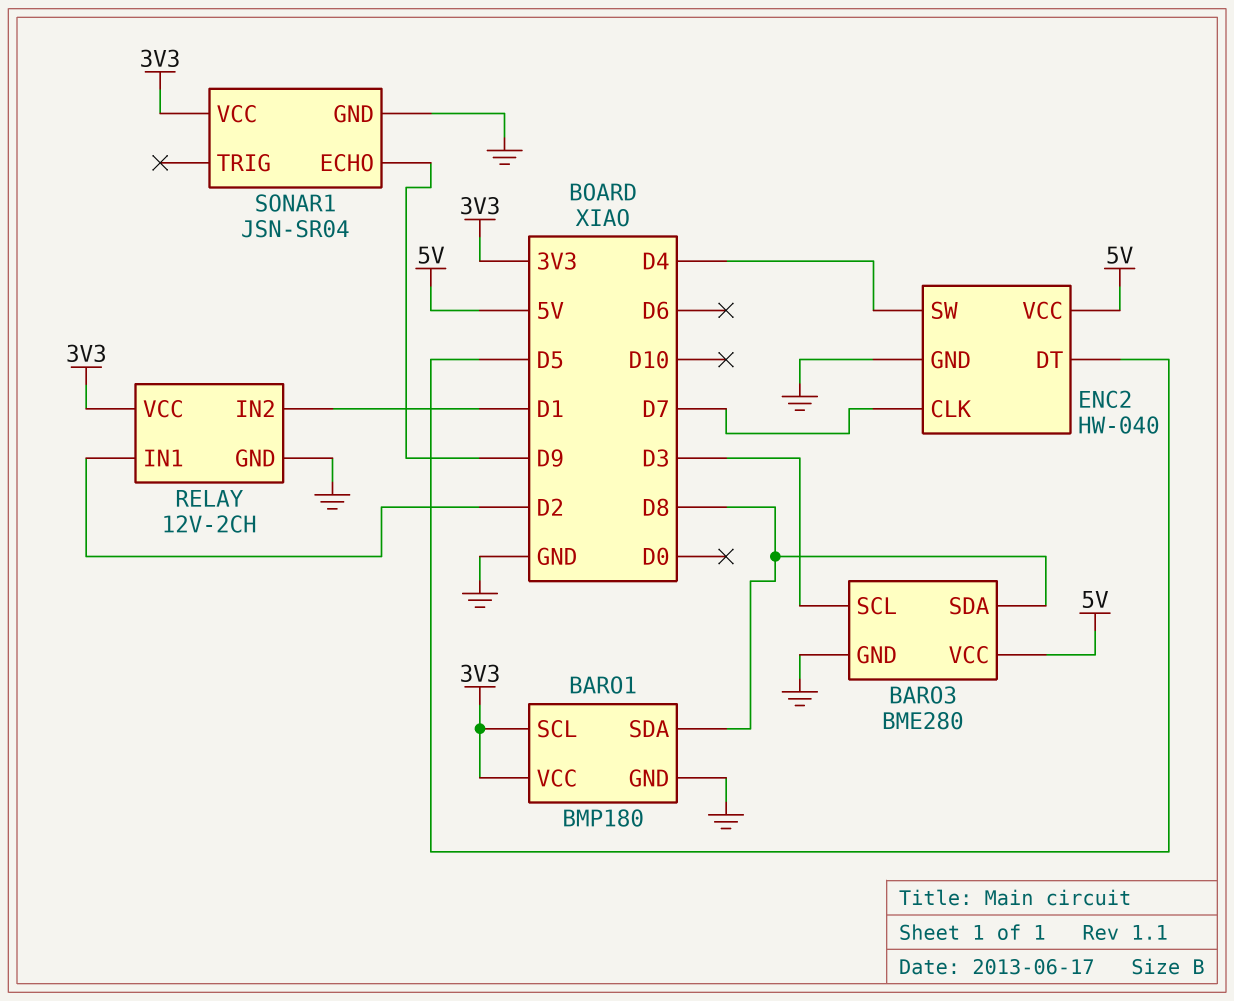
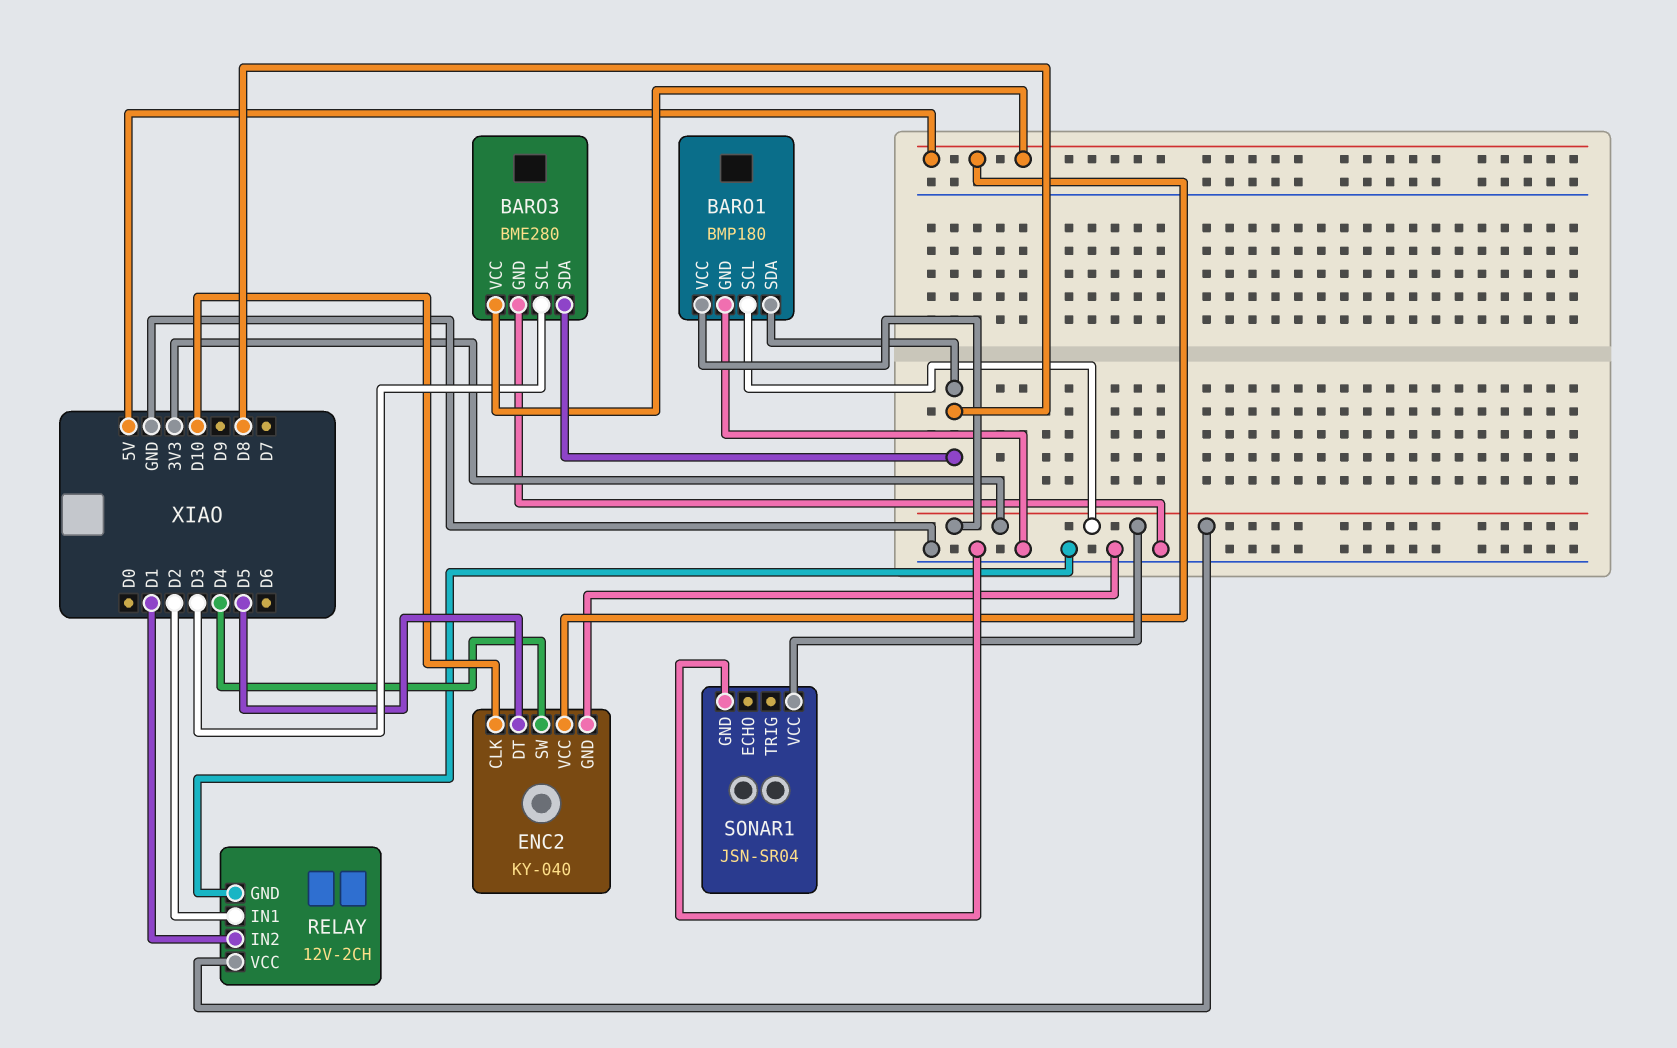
ENC2: HW-040 -> KY-040
ENC2 pin CLK: D7 -> D10
SONAR1 pin ECHO: D9 -> none

